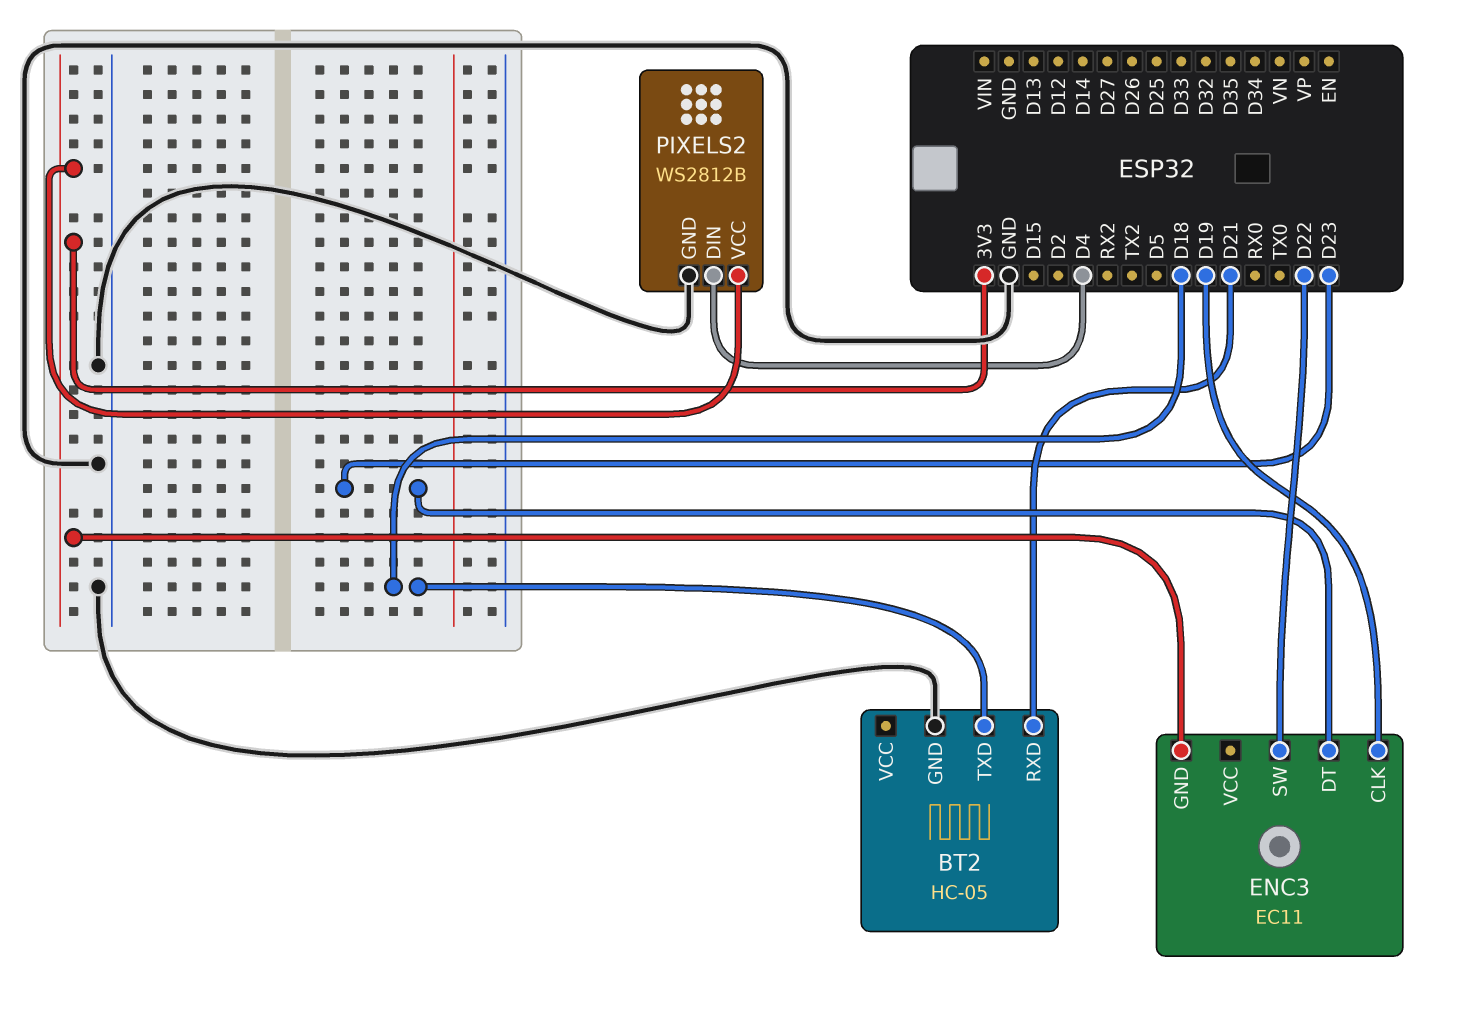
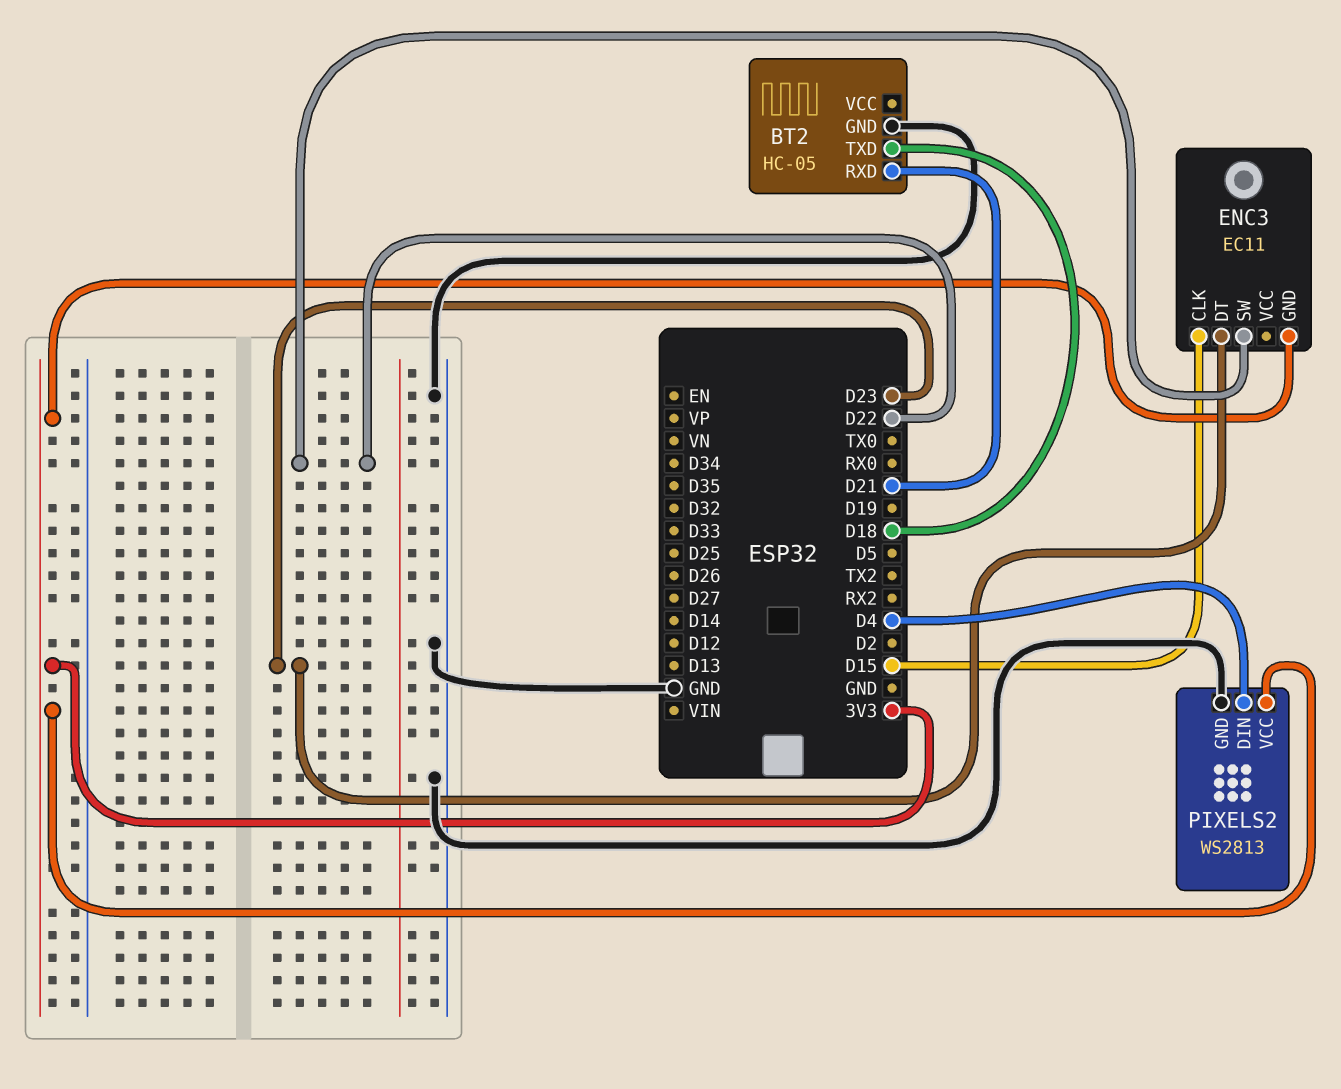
ENC3 pin CLK: D19 -> D15
PIXELS2: WS2812B -> WS2813

